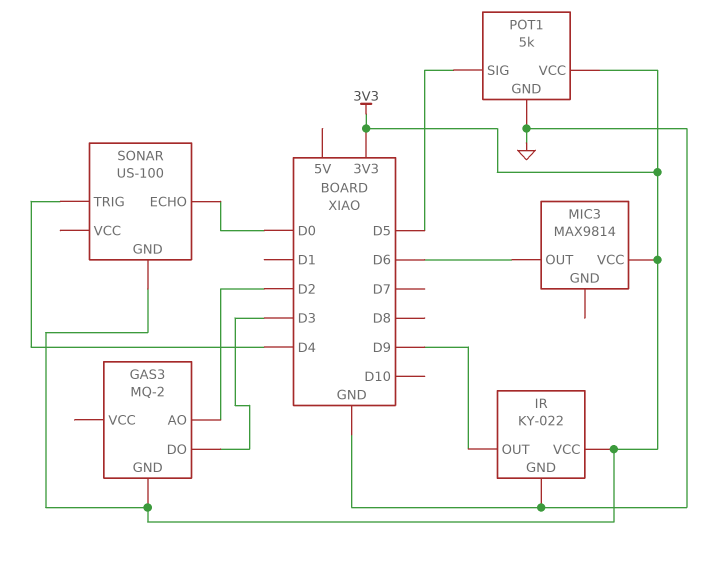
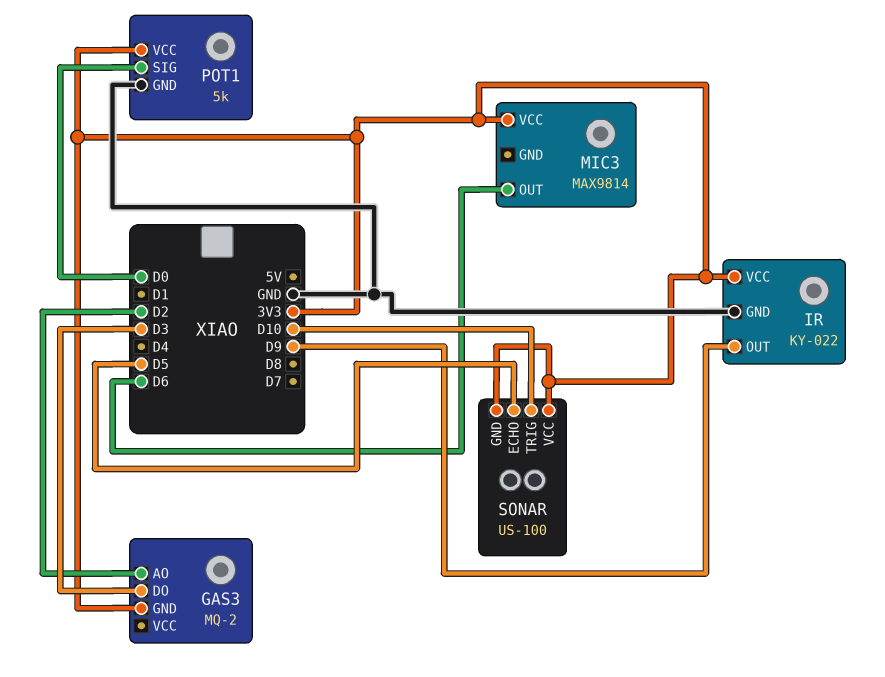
POT1 pin SIG: D5 -> D0
SONAR pin ECHO: D0 -> D5
SONAR pin TRIG: D4 -> D10
SONAR pin VCC: none -> 3V3

